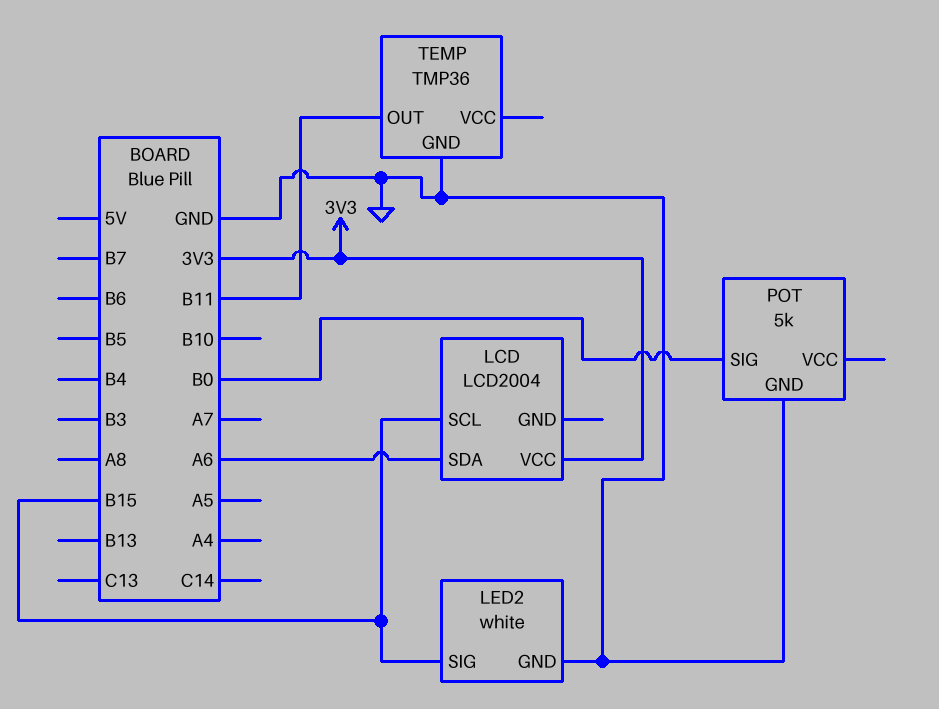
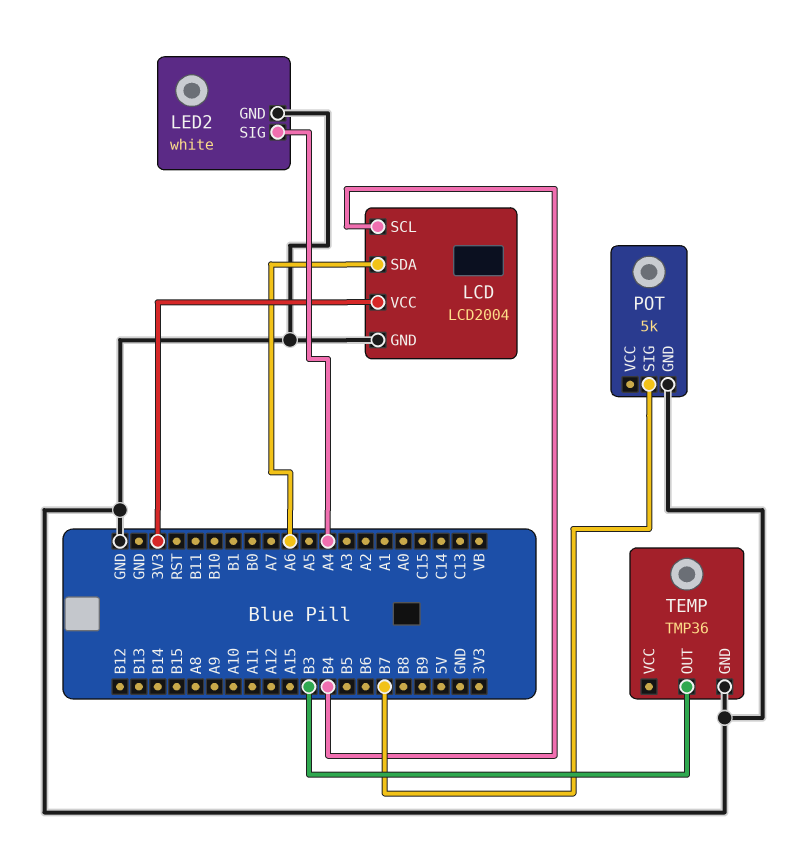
LCD pin GND: none -> GND
LCD pin SCL: B15 -> B4
LED2 pin SIG: B15 -> A4
POT pin SIG: B0 -> B7
TEMP pin OUT: B11 -> B3

